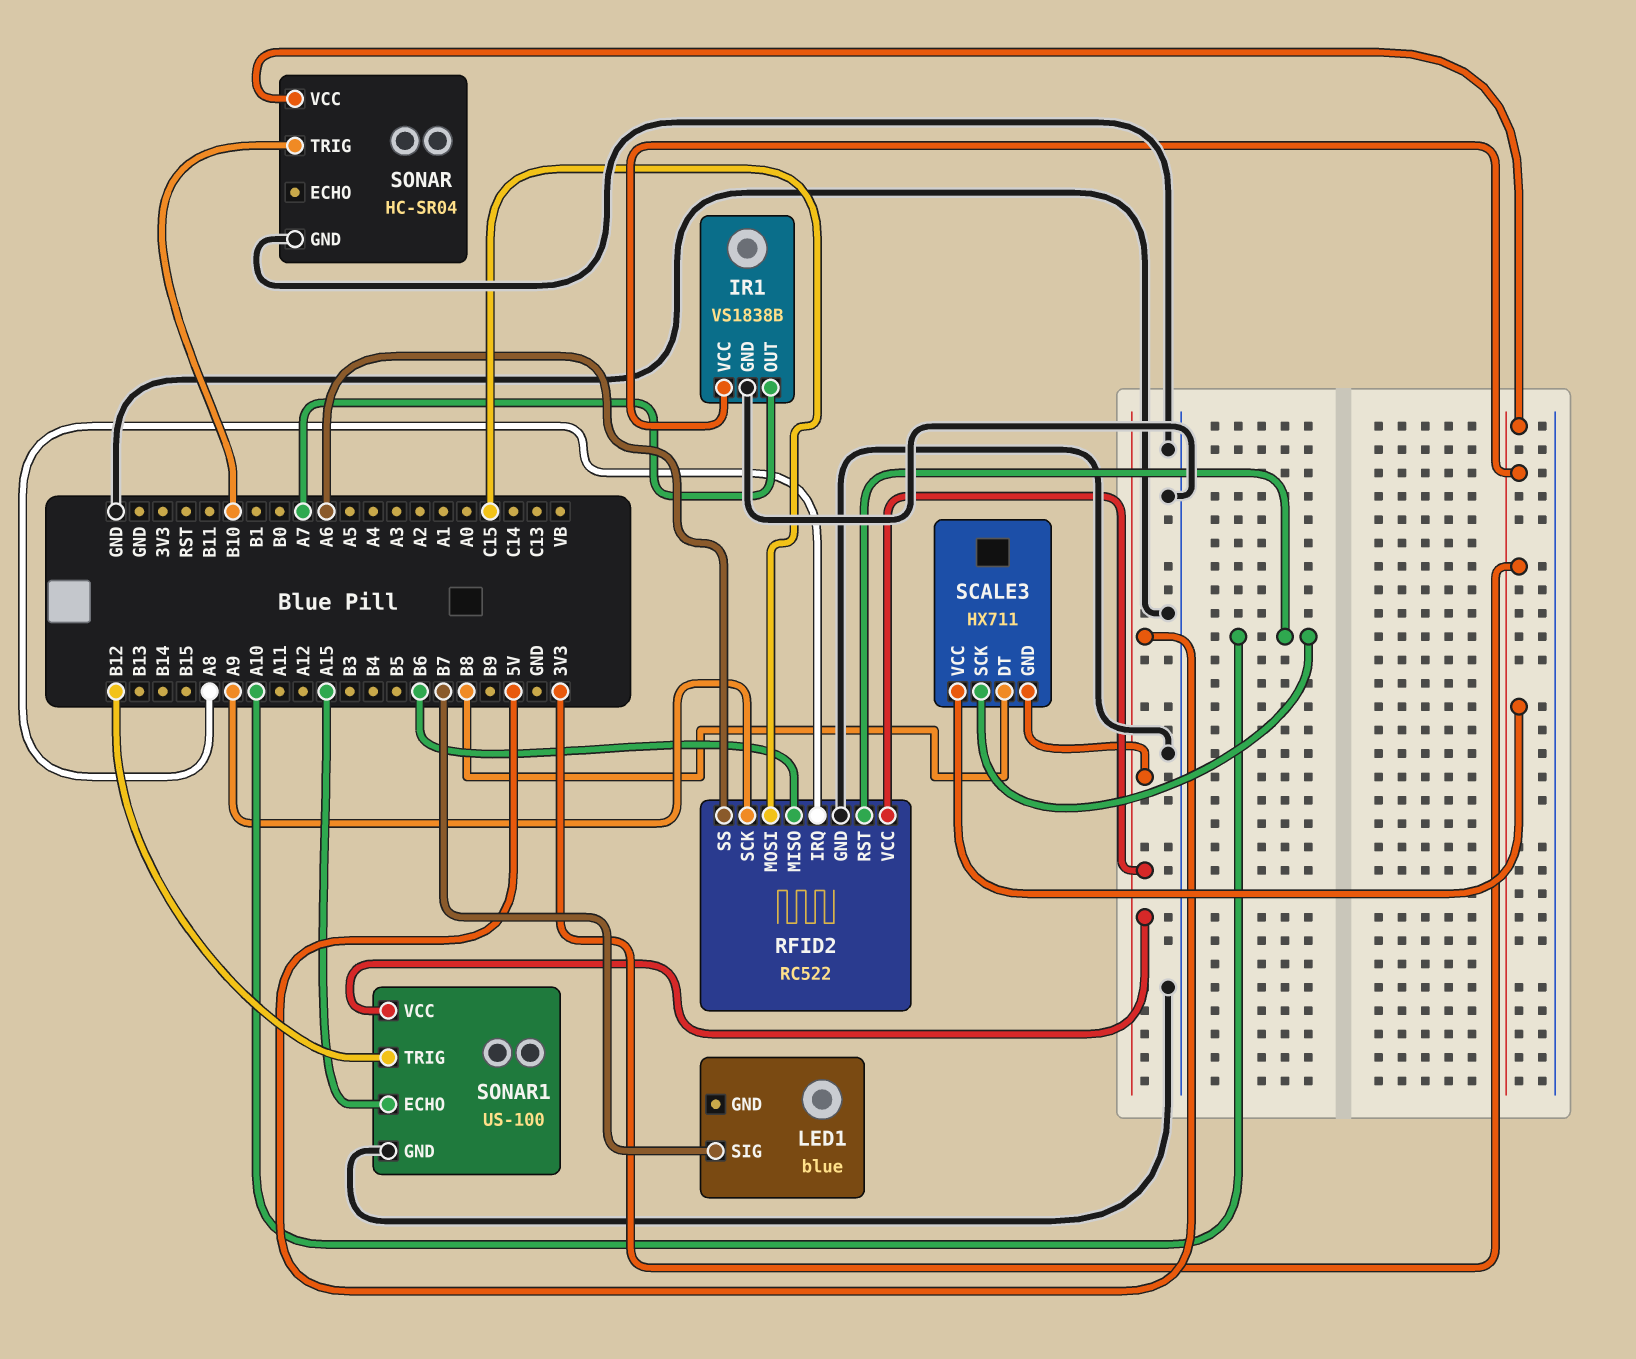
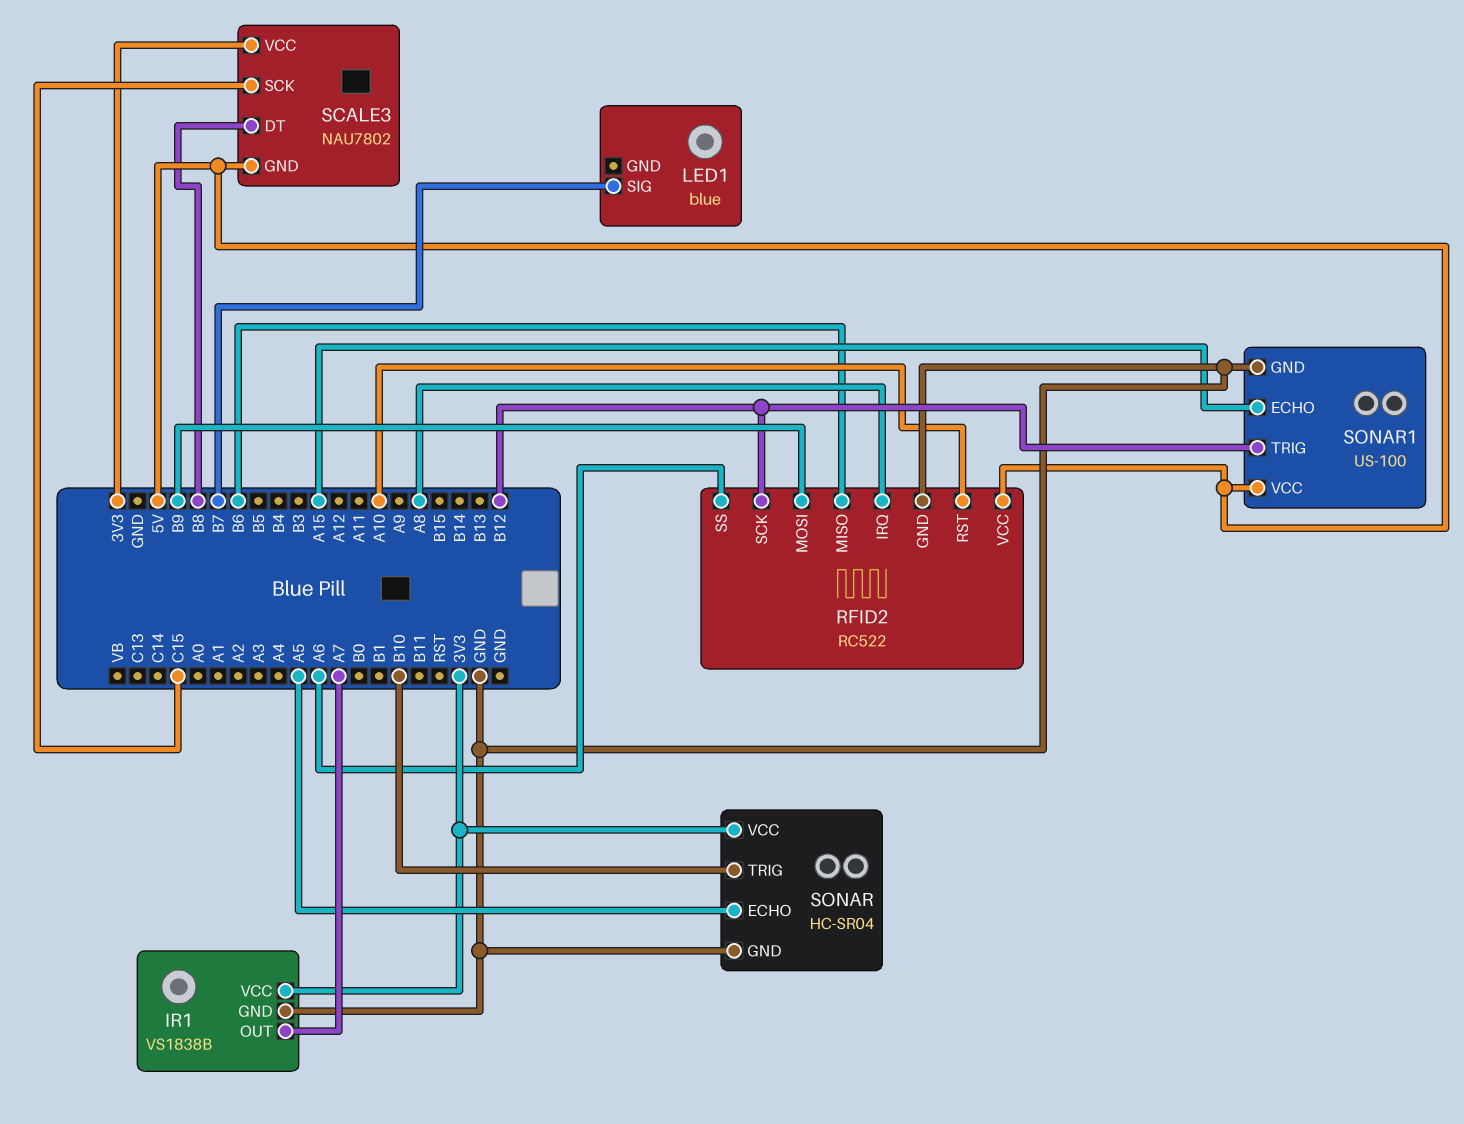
RFID2 pin MOSI: C15 -> B9
RFID2 pin SCK: A9 -> B12
SCALE3: HX711 -> NAU7802
SCALE3 pin SCK: A10 -> C15
SONAR pin ECHO: none -> A5

